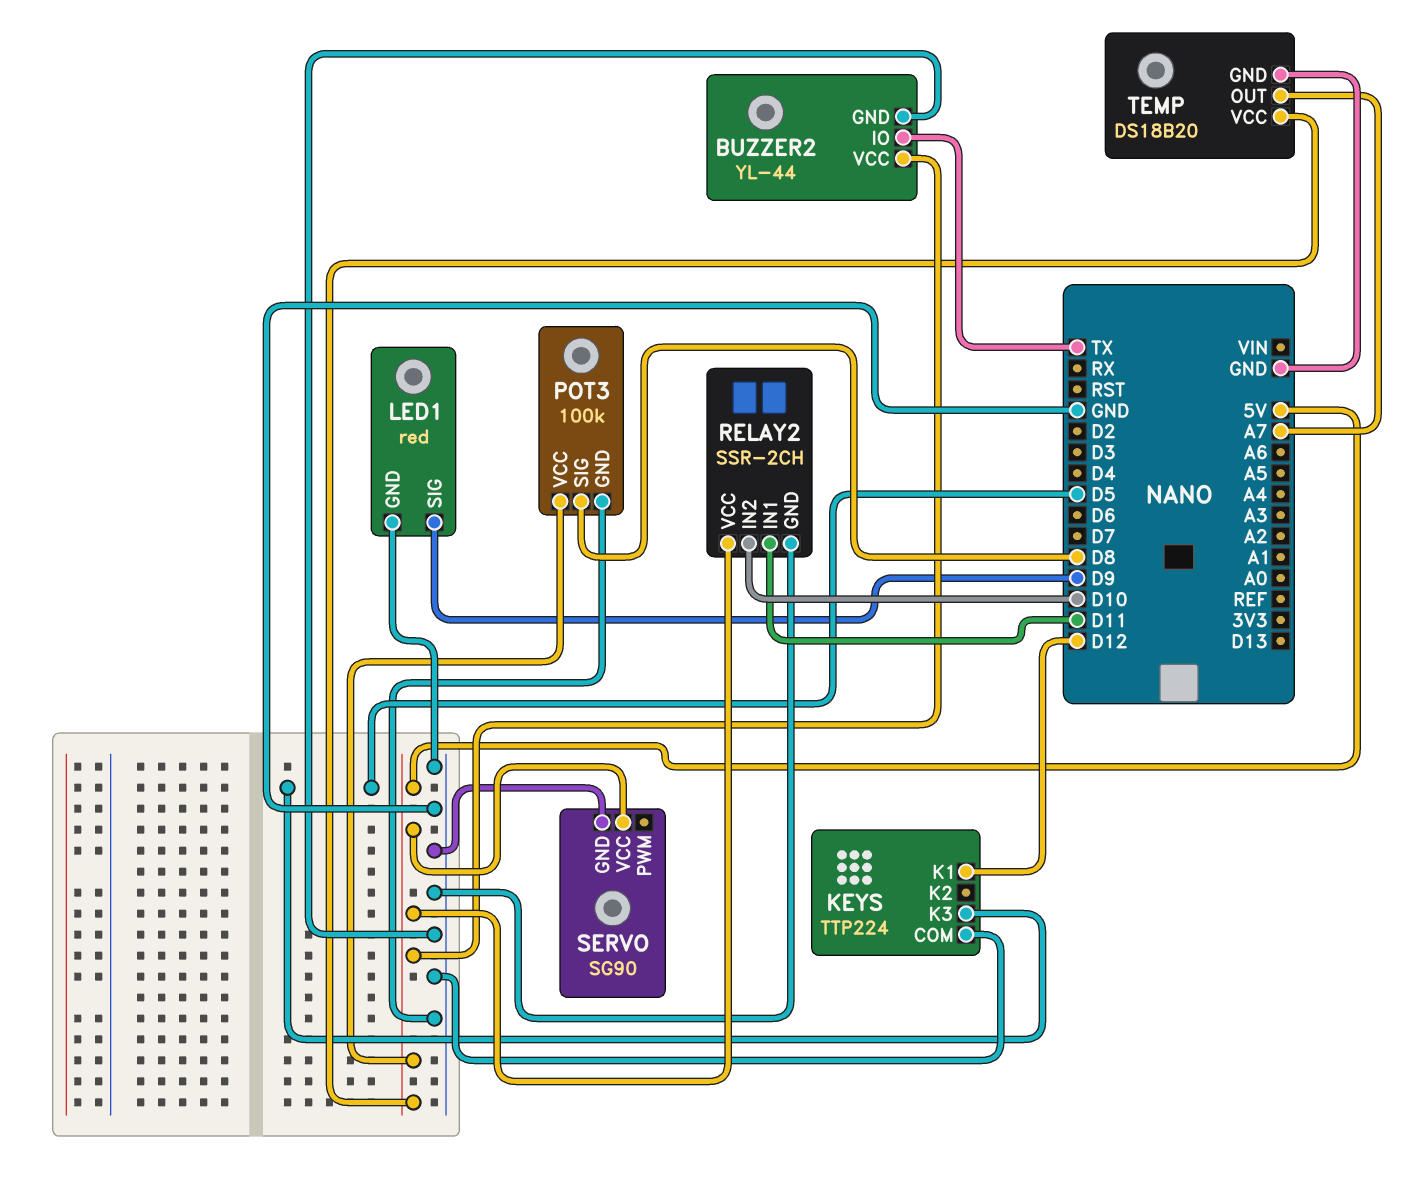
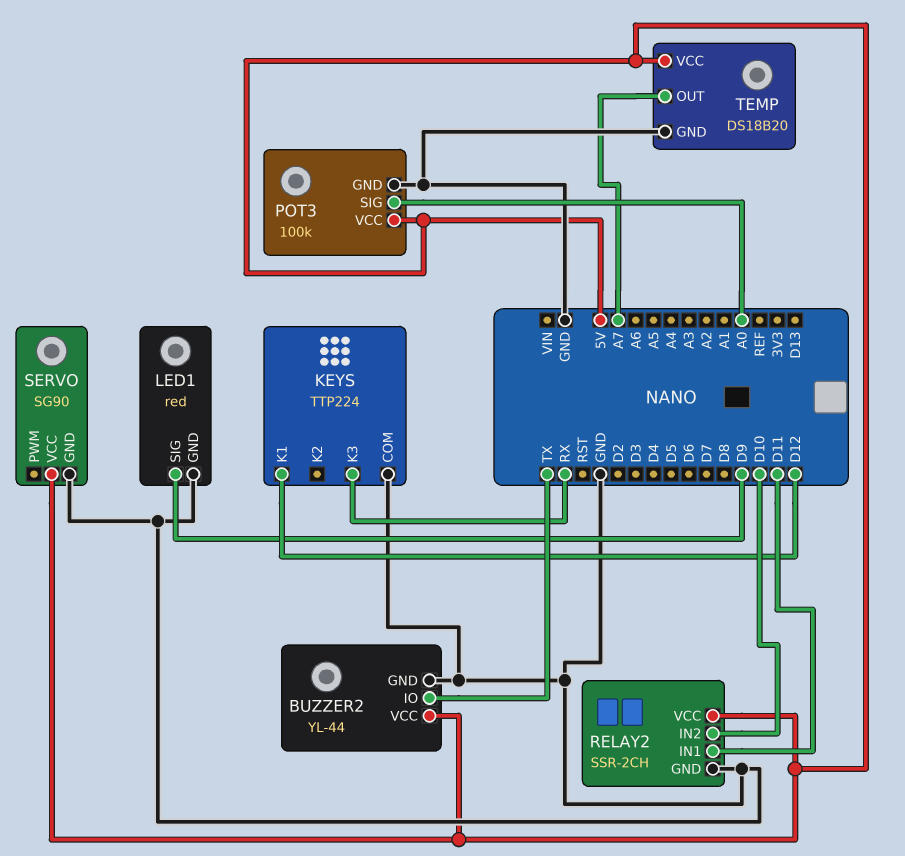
KEYS pin K3: D5 -> RX
POT3 pin SIG: D8 -> A0

